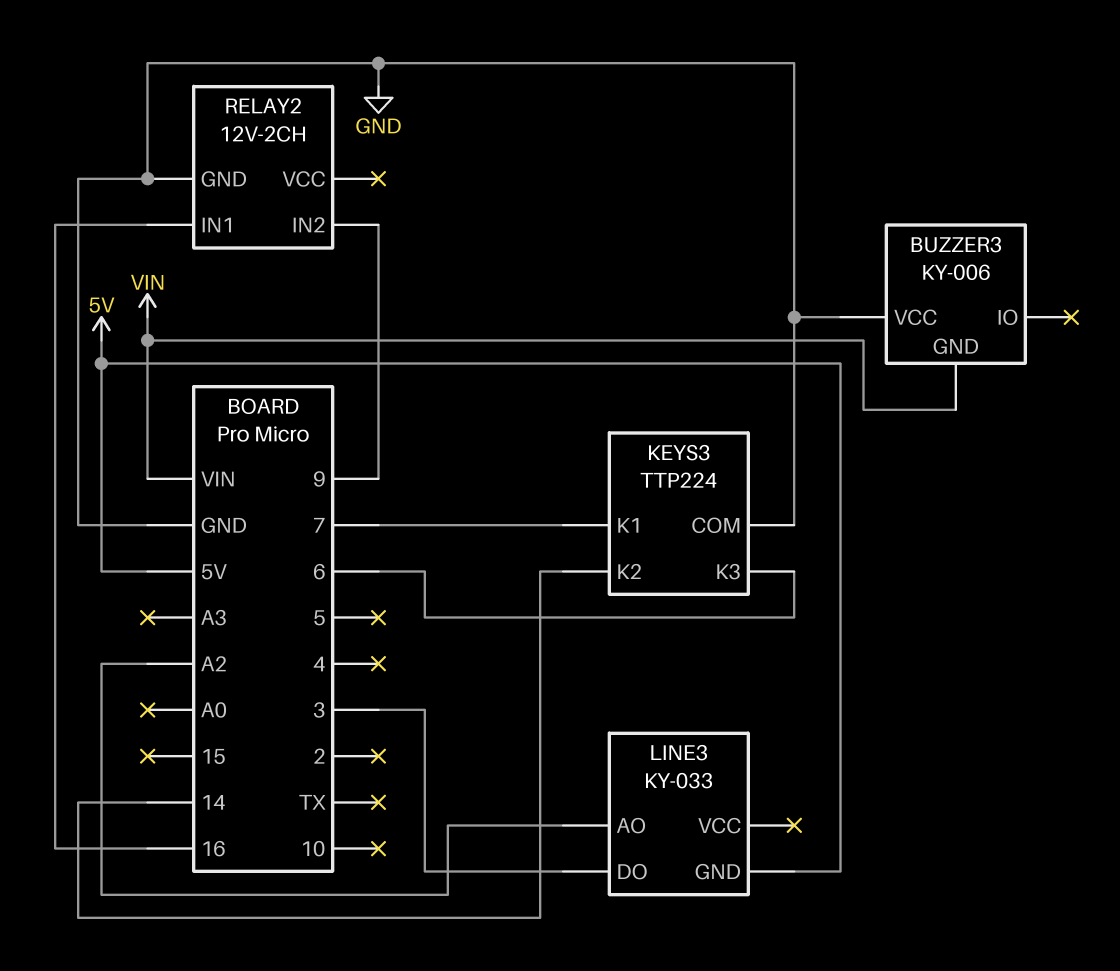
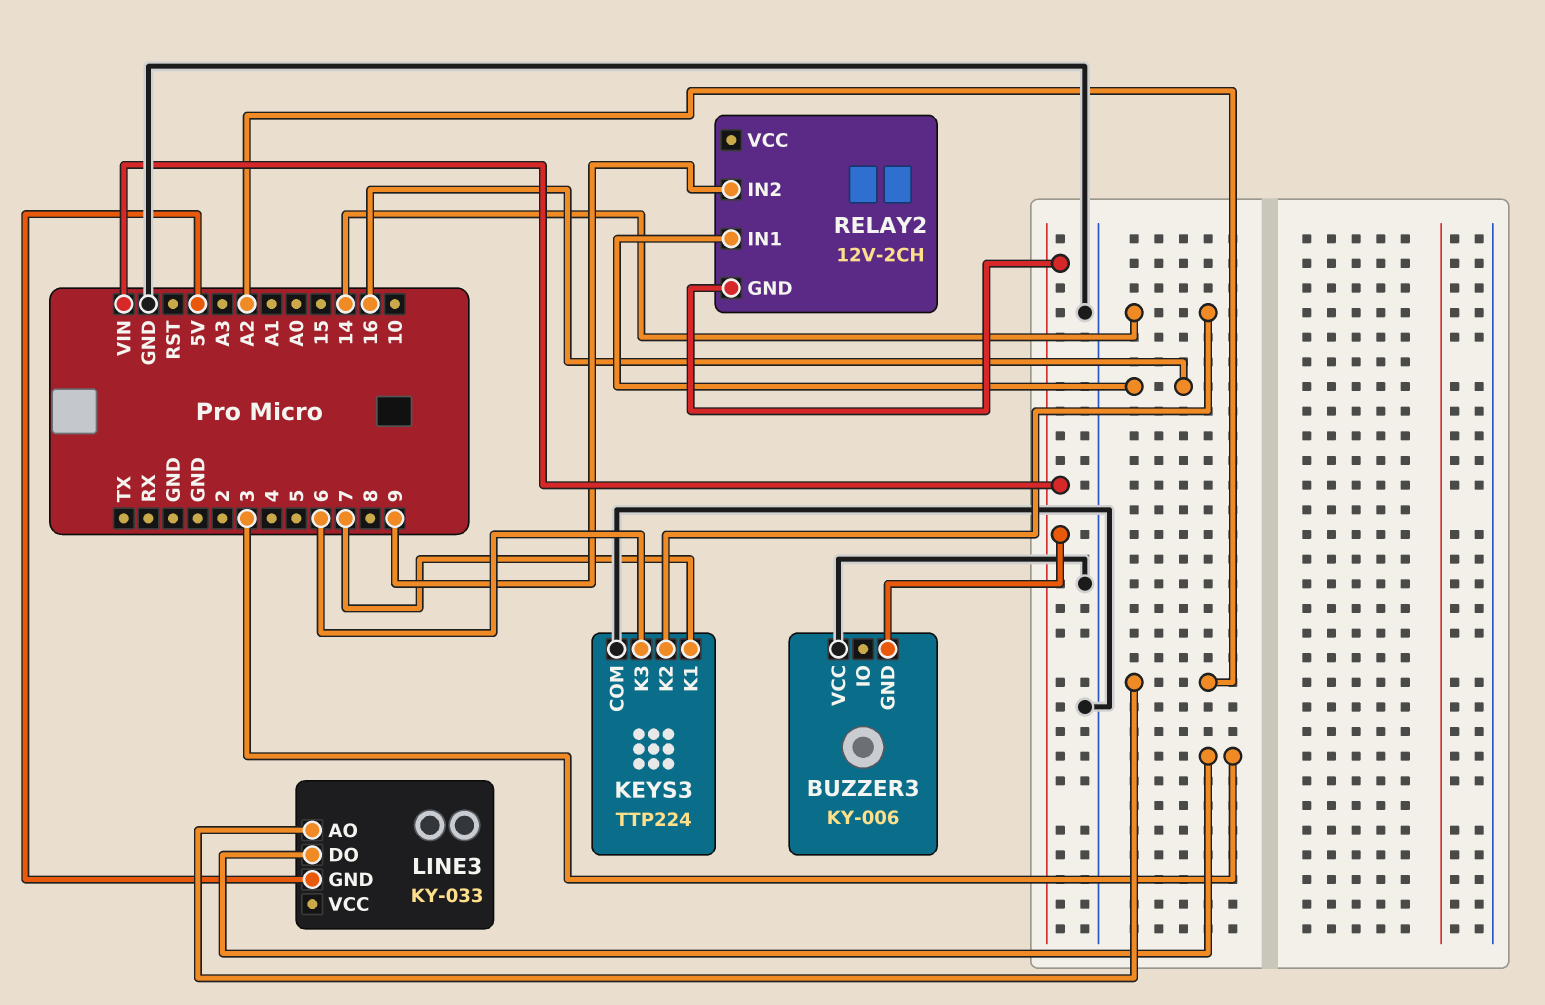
RELAY2 pin GND: GND -> VIN

